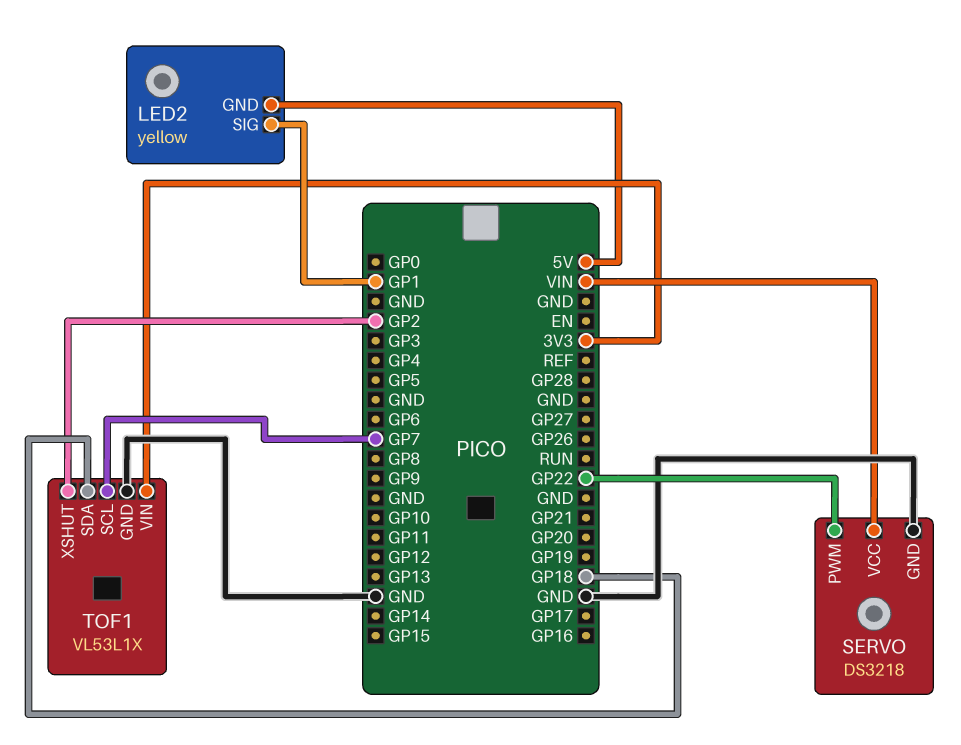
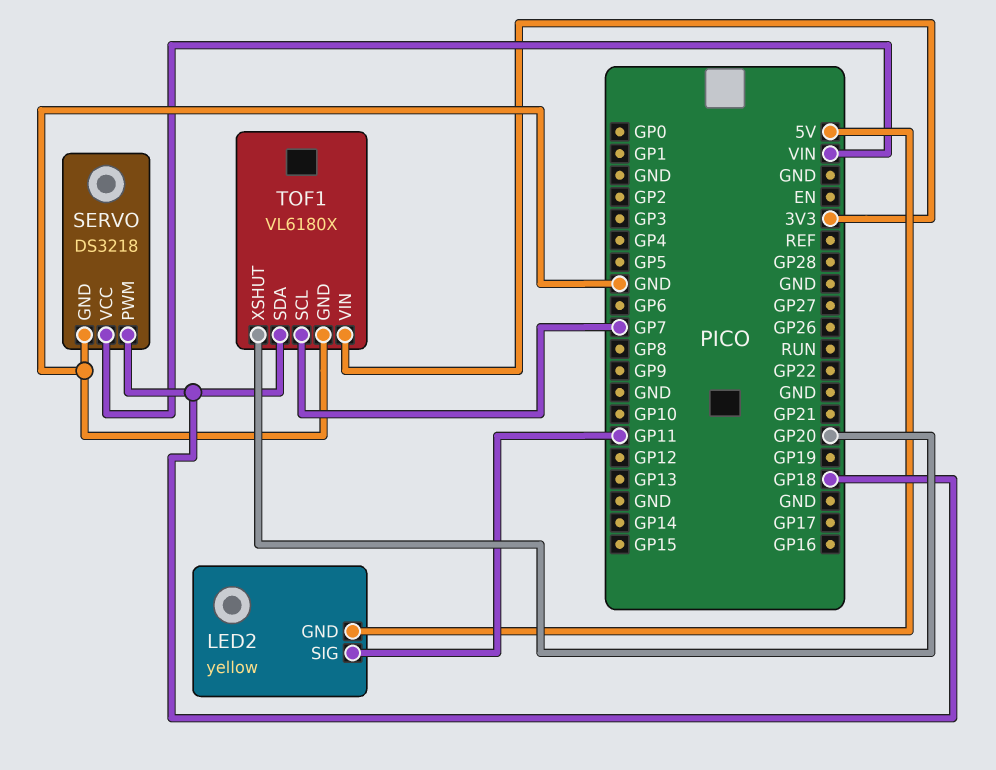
LED2 pin SIG: GP1 -> GP11
SERVO pin PWM: GP22 -> GP18
TOF1: VL53L1X -> VL6180X
TOF1 pin XSHUT: GP2 -> GP20

